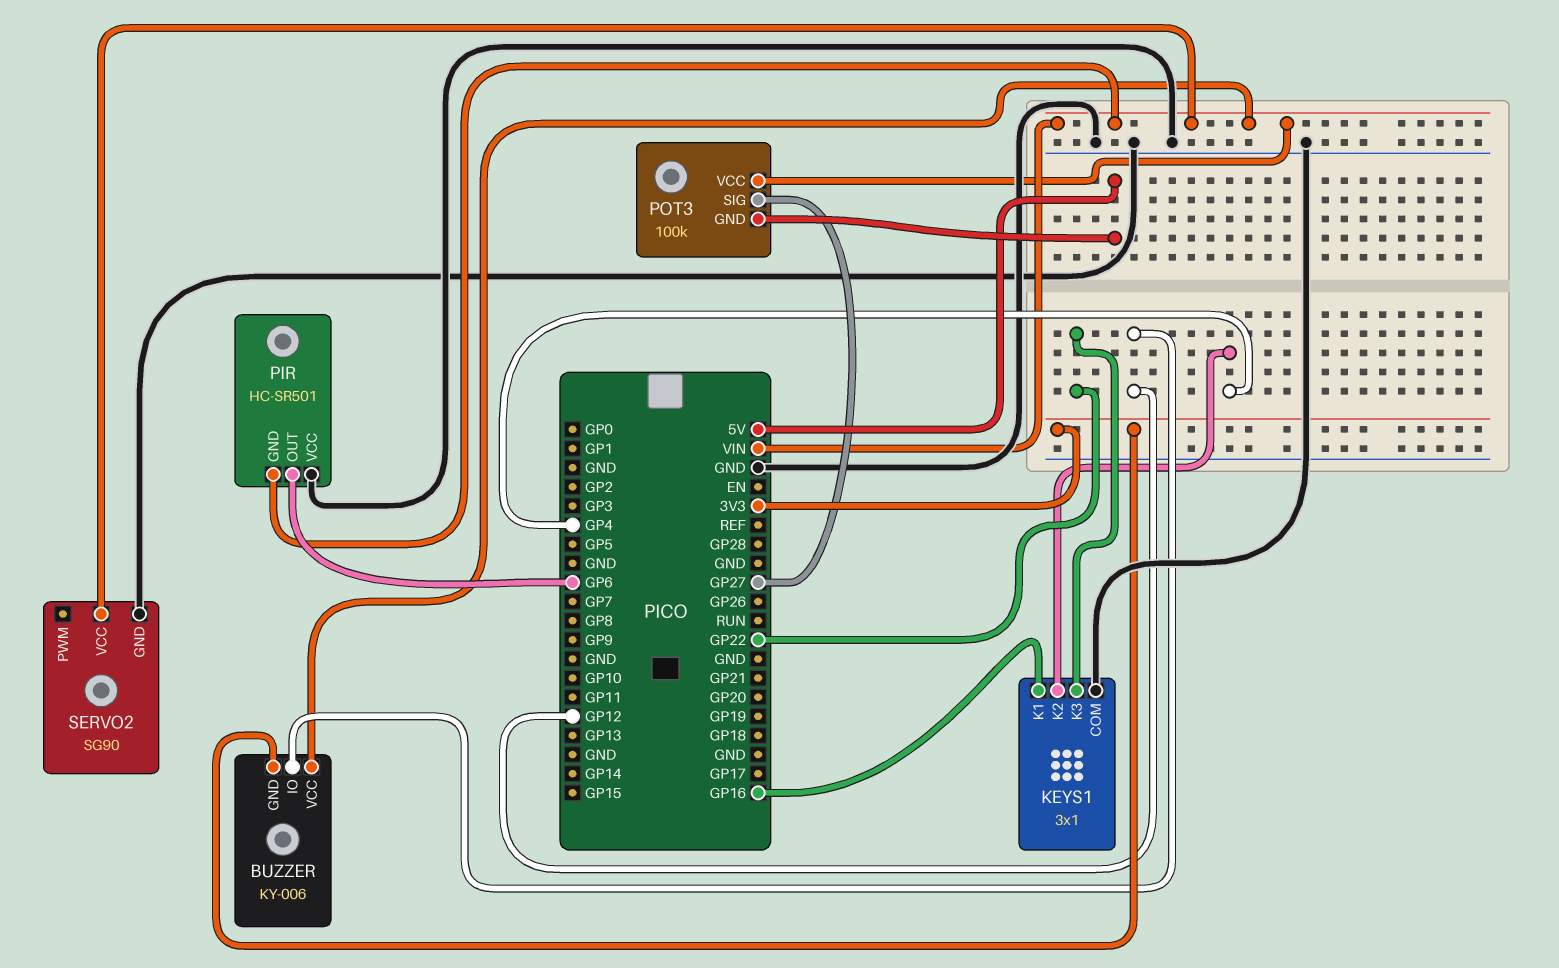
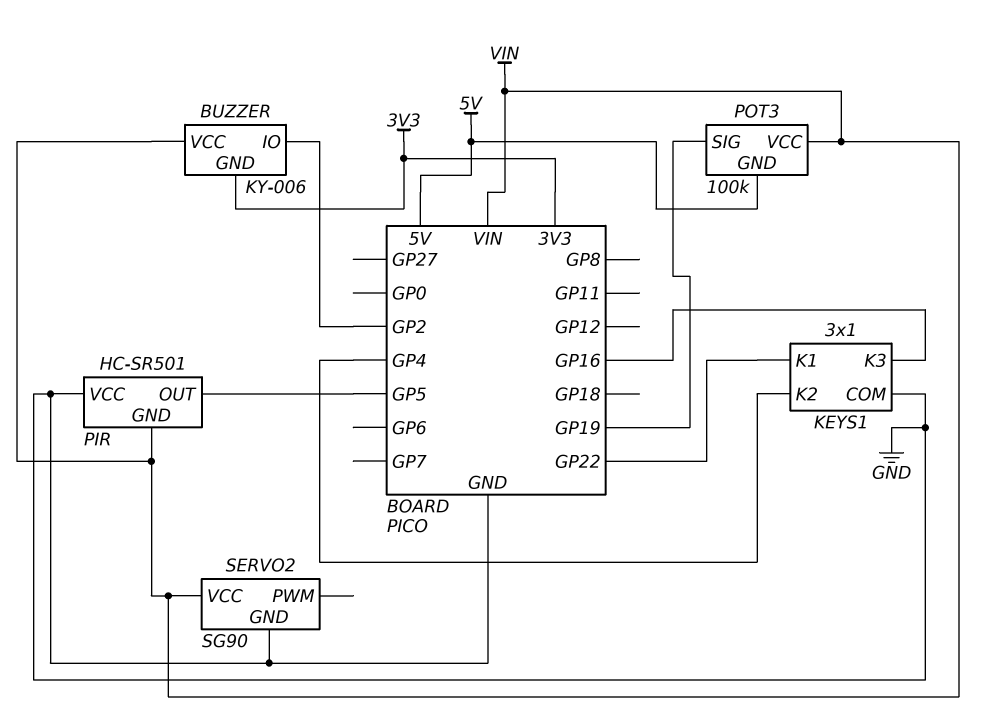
BUZZER pin IO: GP12 -> GP2
KEYS1 pin K1: GP16 -> GP22
KEYS1 pin K3: GP22 -> GP16
PIR pin OUT: GP6 -> GP5
POT3 pin SIG: GP27 -> GP19

